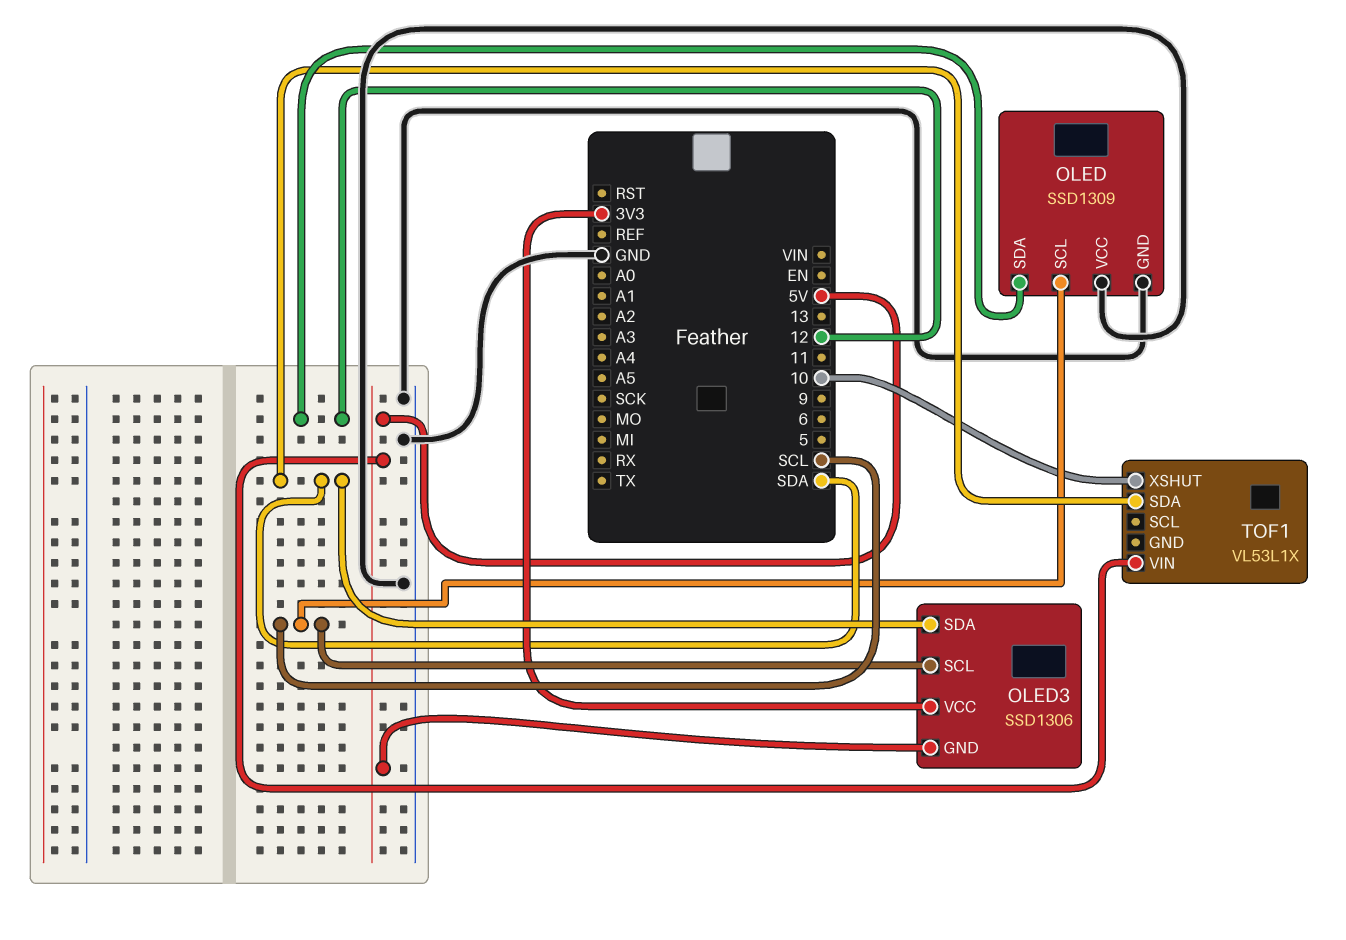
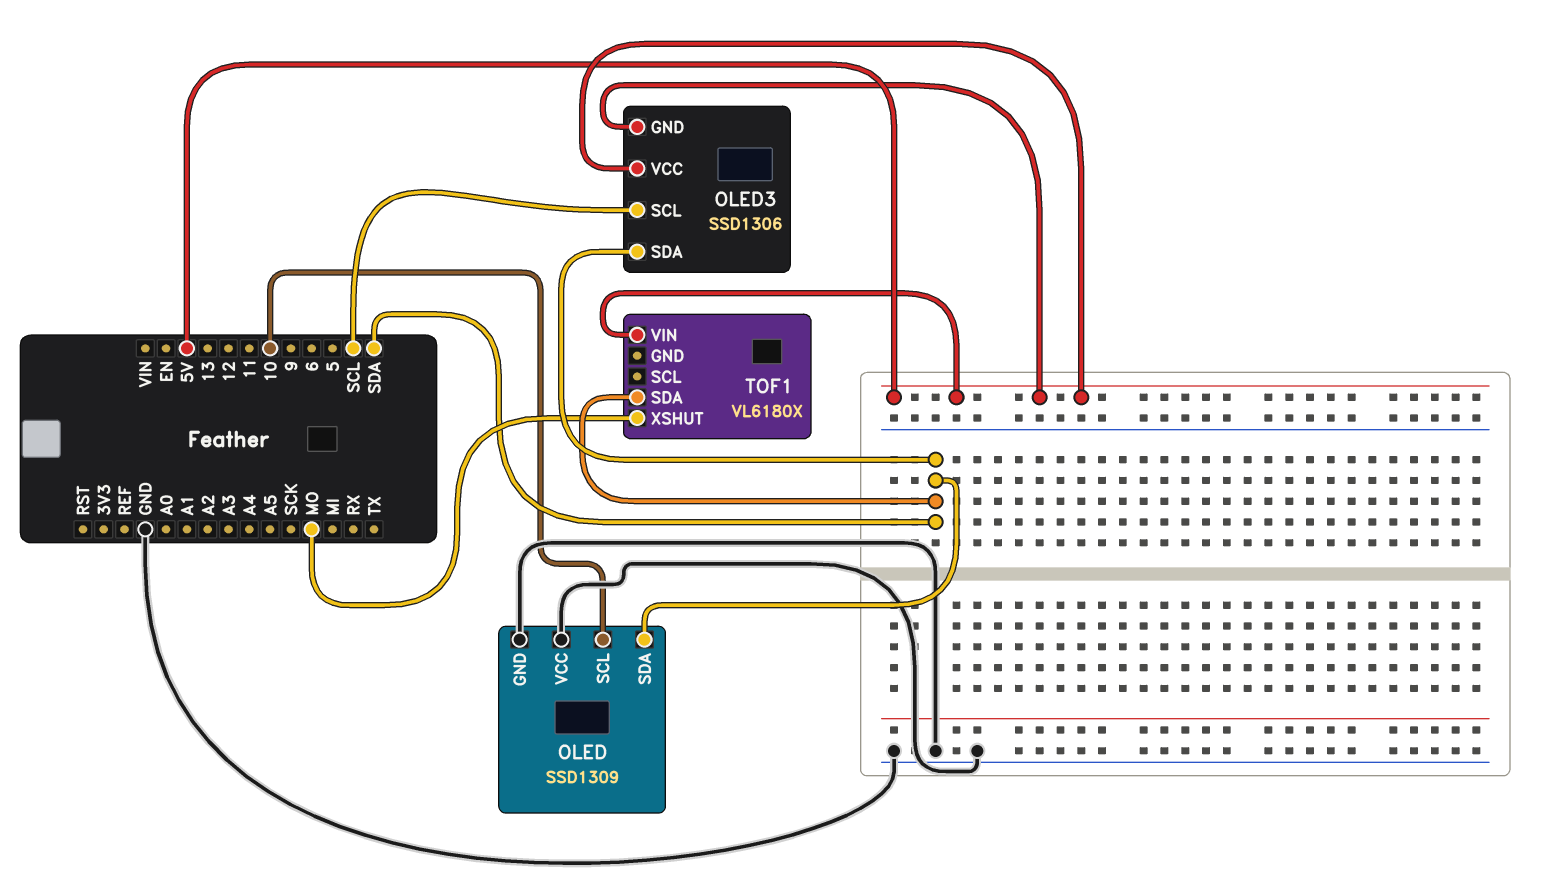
OLED pin SCL: SCL -> 10
OLED pin SDA: 12 -> SDA
OLED3 pin VCC: 3V3 -> 5V
TOF1: VL53L1X -> VL6180X
TOF1 pin XSHUT: 10 -> MO

